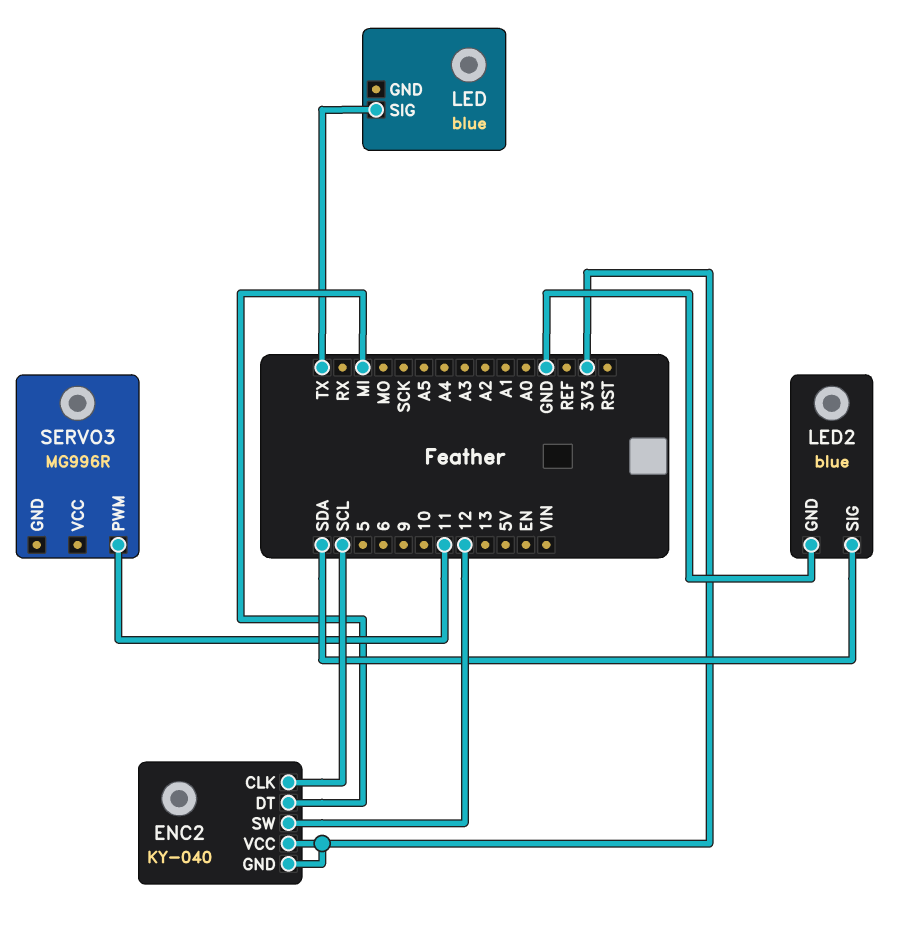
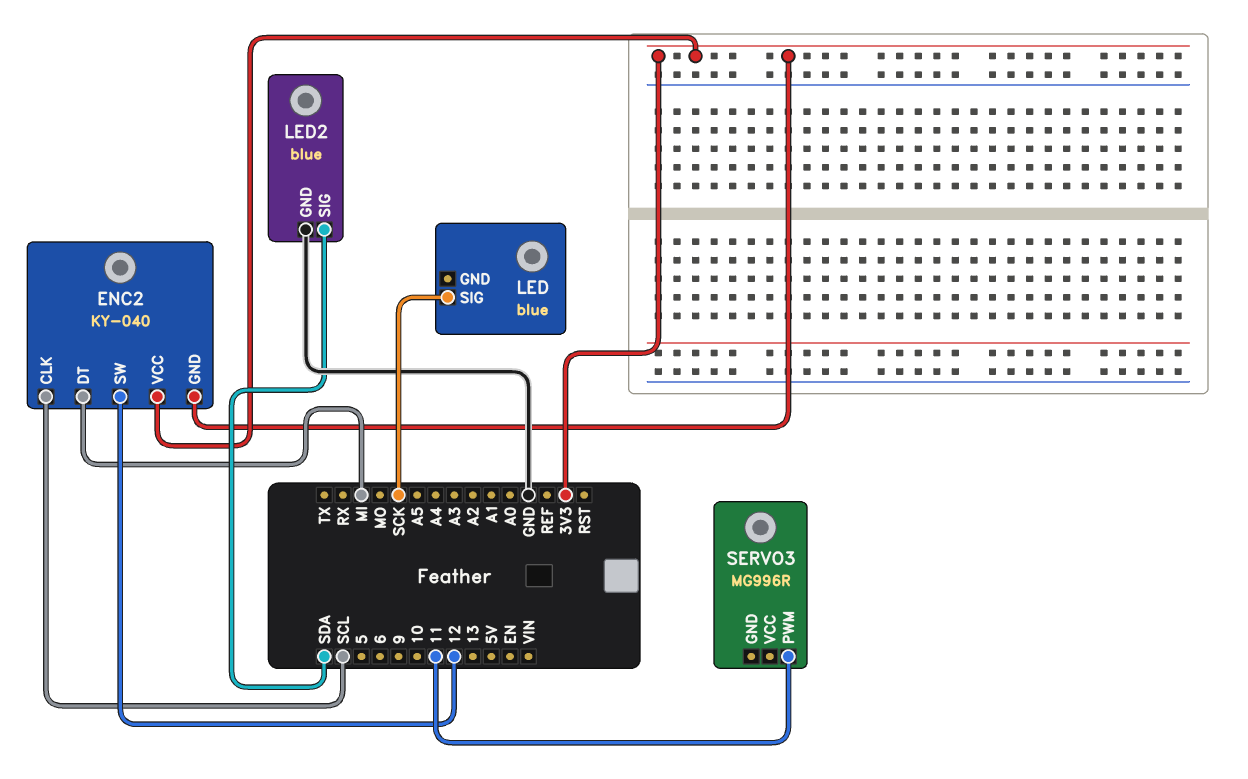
LED pin SIG: TX -> SCK

